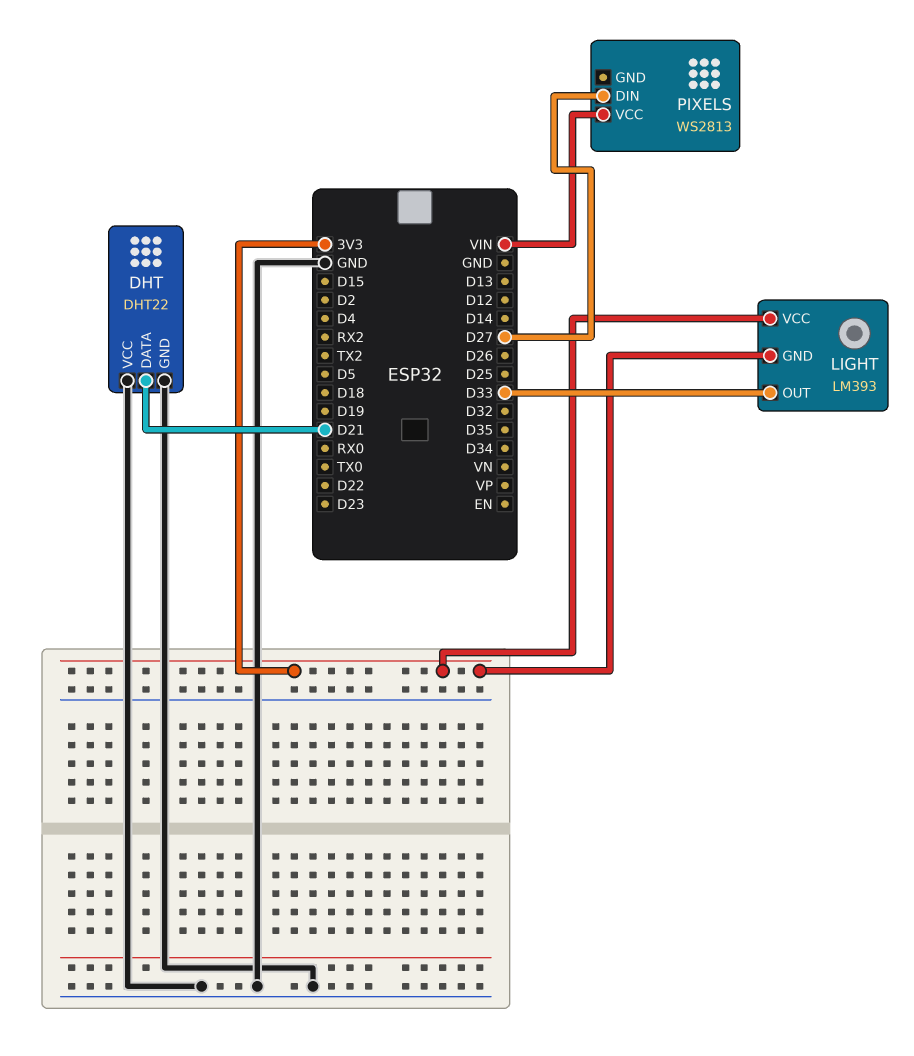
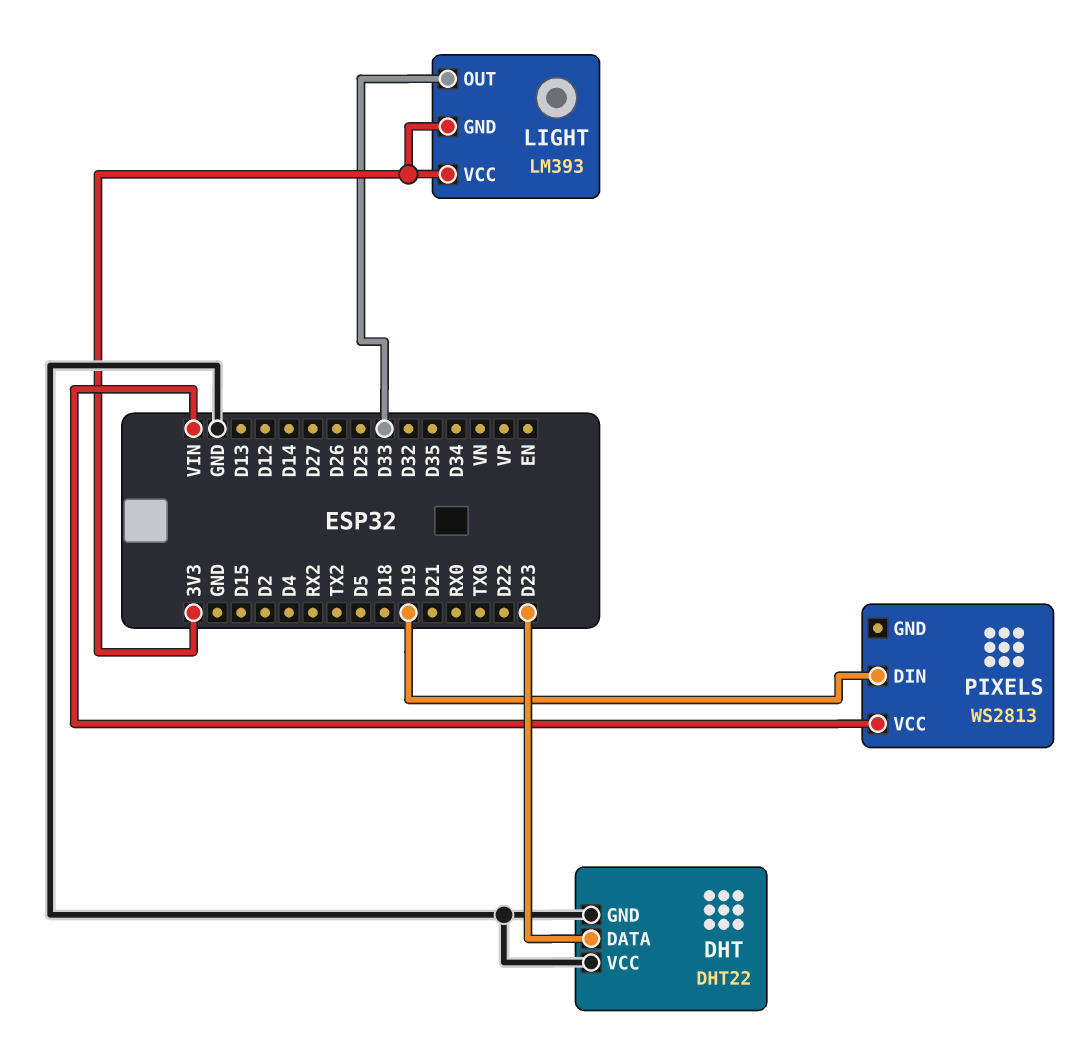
DHT pin DATA: D21 -> D23
PIXELS pin DIN: D27 -> D19

